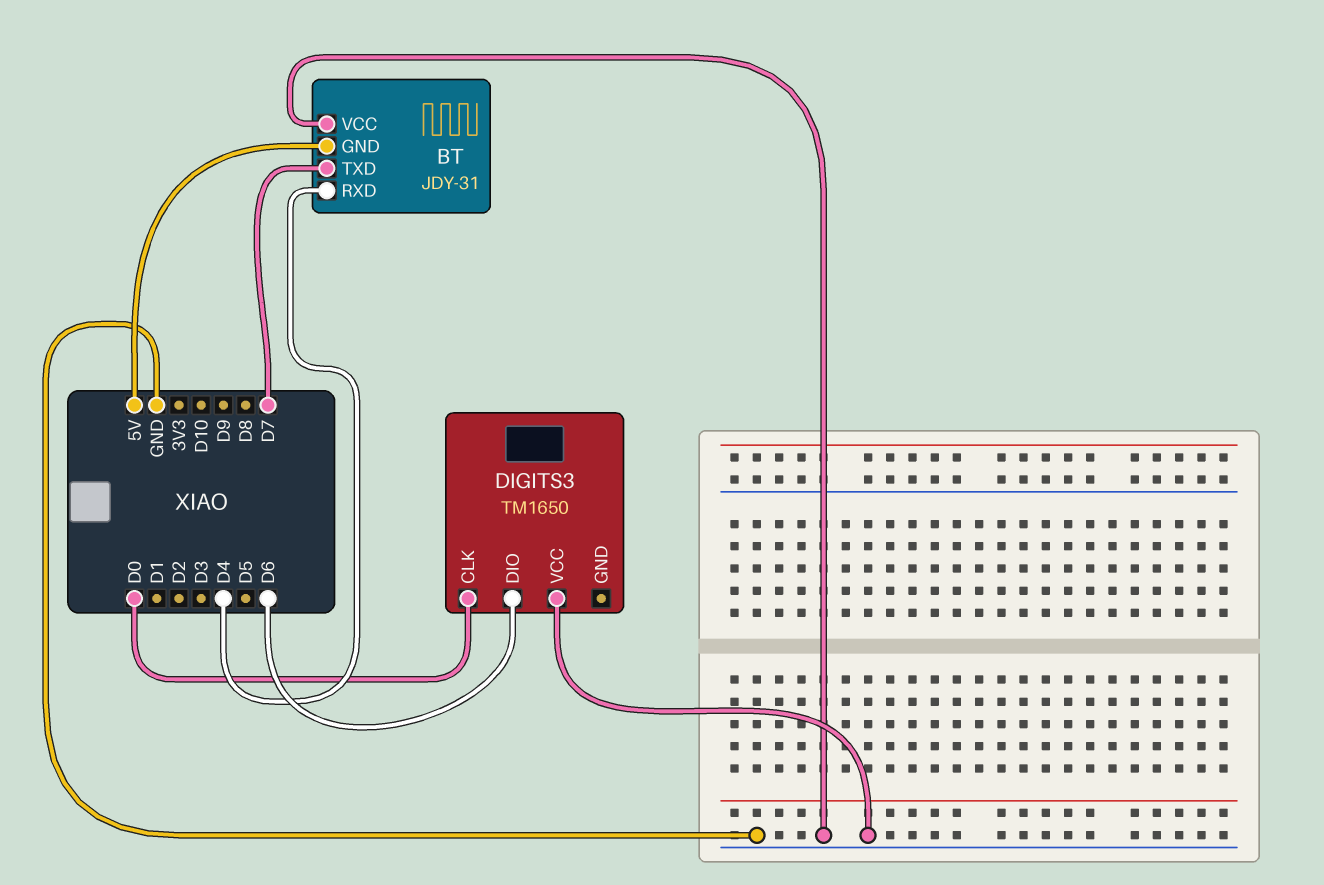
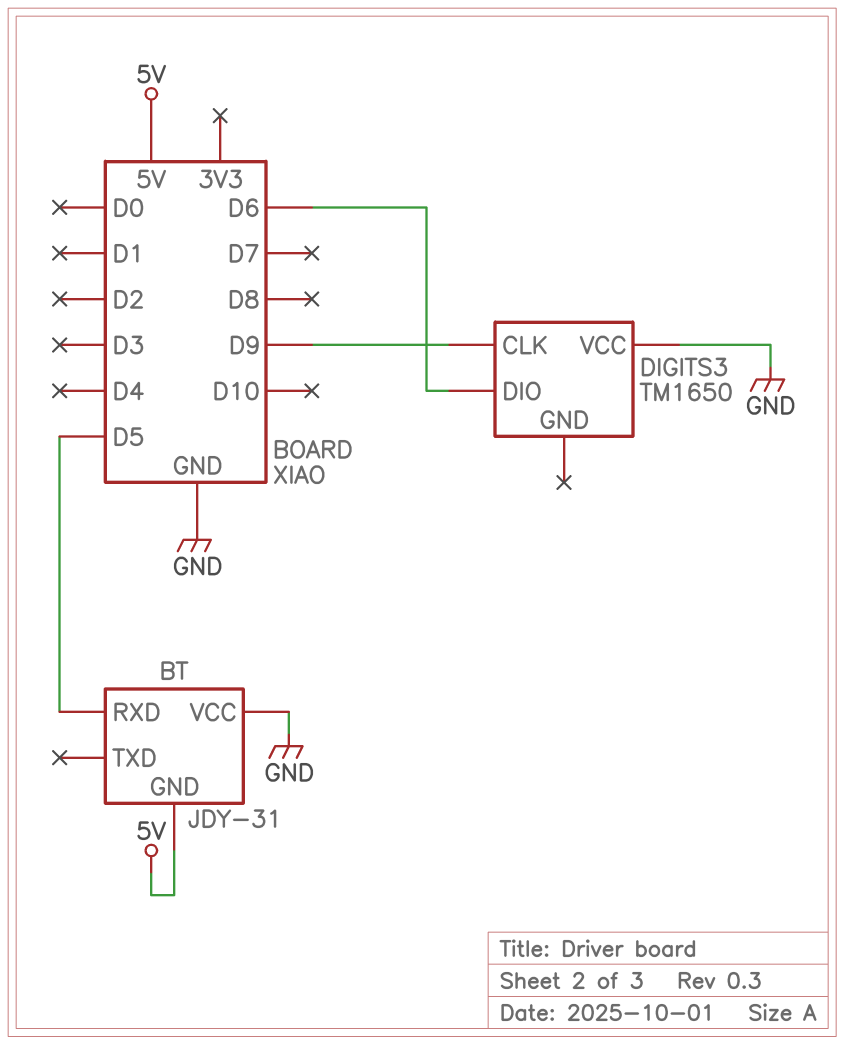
BT pin RXD: D4 -> D5
BT pin TXD: D7 -> none
DIGITS3 pin CLK: D0 -> D9

